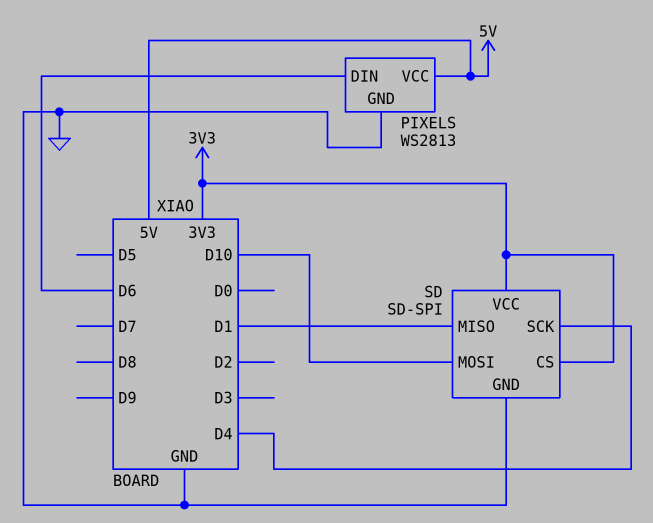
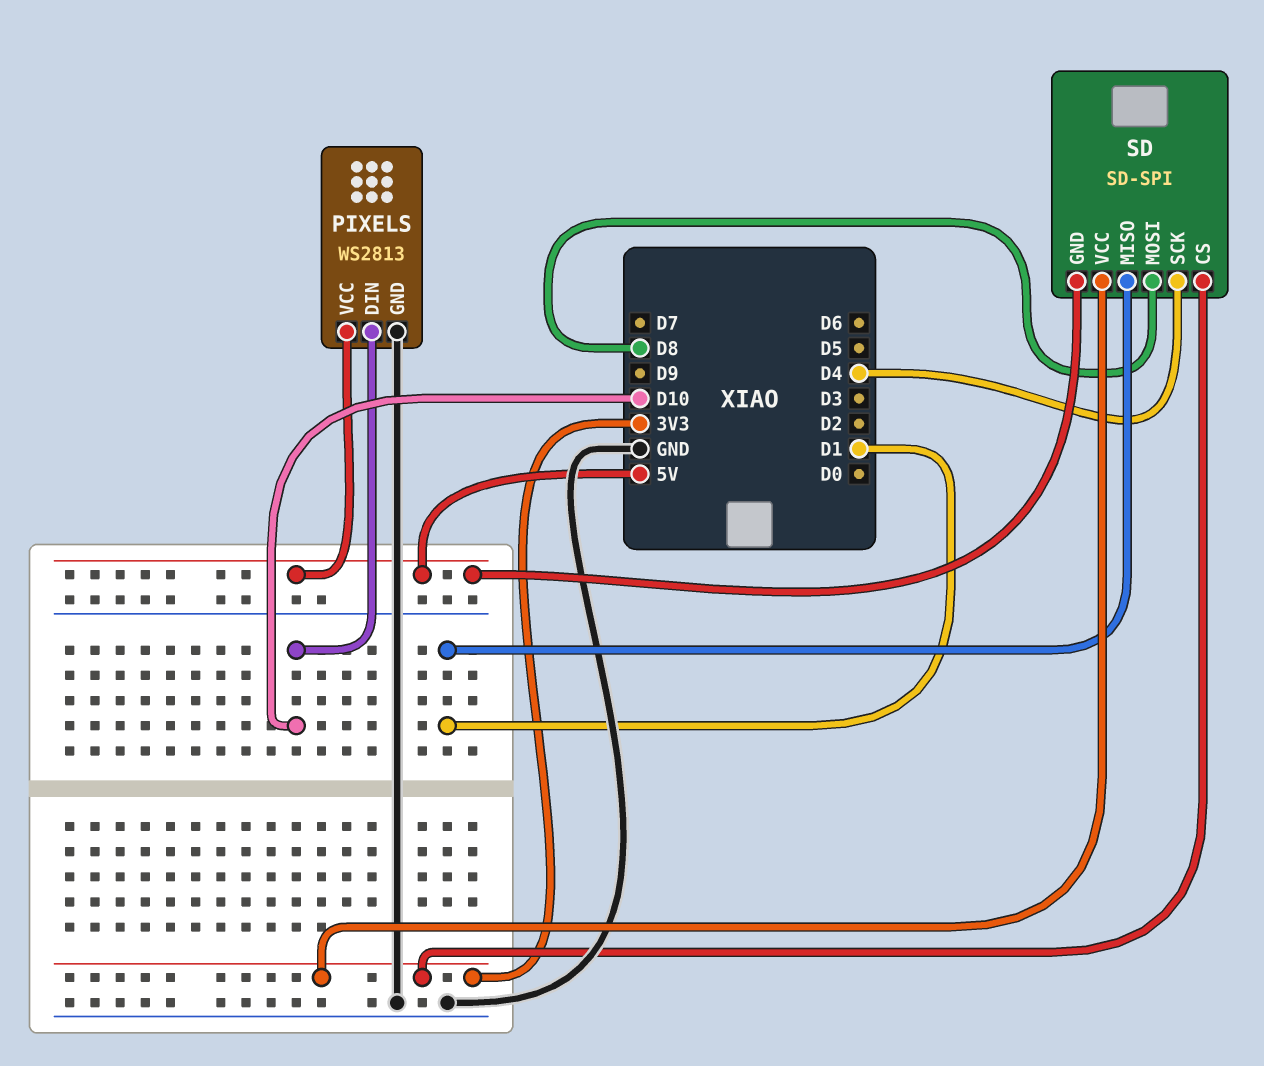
PIXELS pin DIN: D6 -> D10
SD pin GND: GND -> 5V
SD pin MOSI: D10 -> D8

